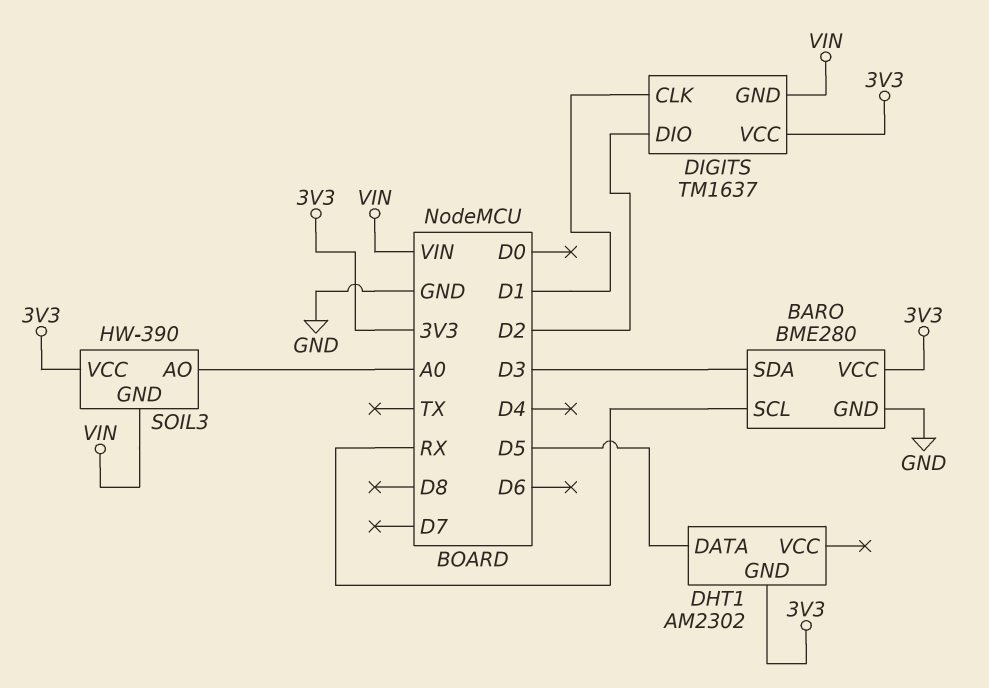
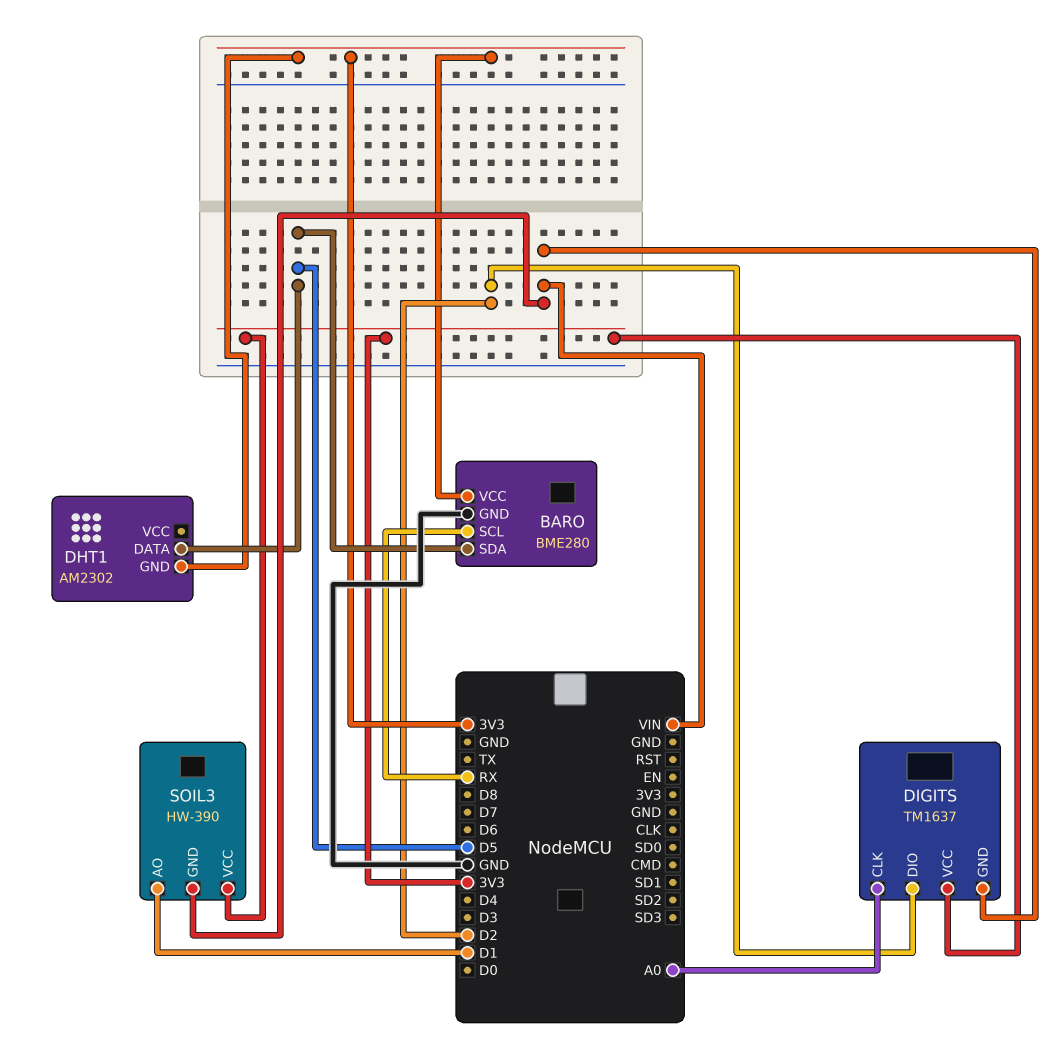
BARO pin SDA: D3 -> D5
DIGITS pin CLK: D1 -> A0
SOIL3 pin AO: A0 -> D1

